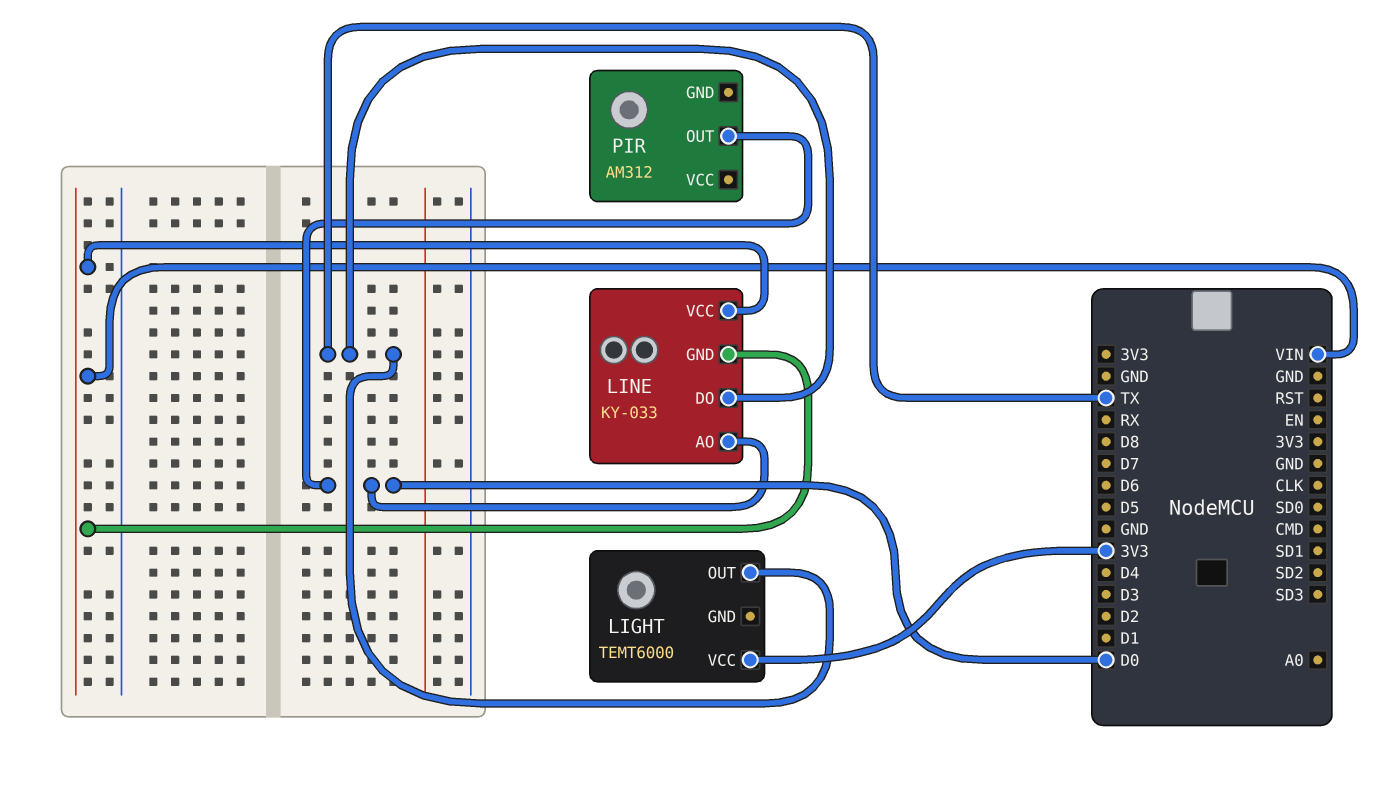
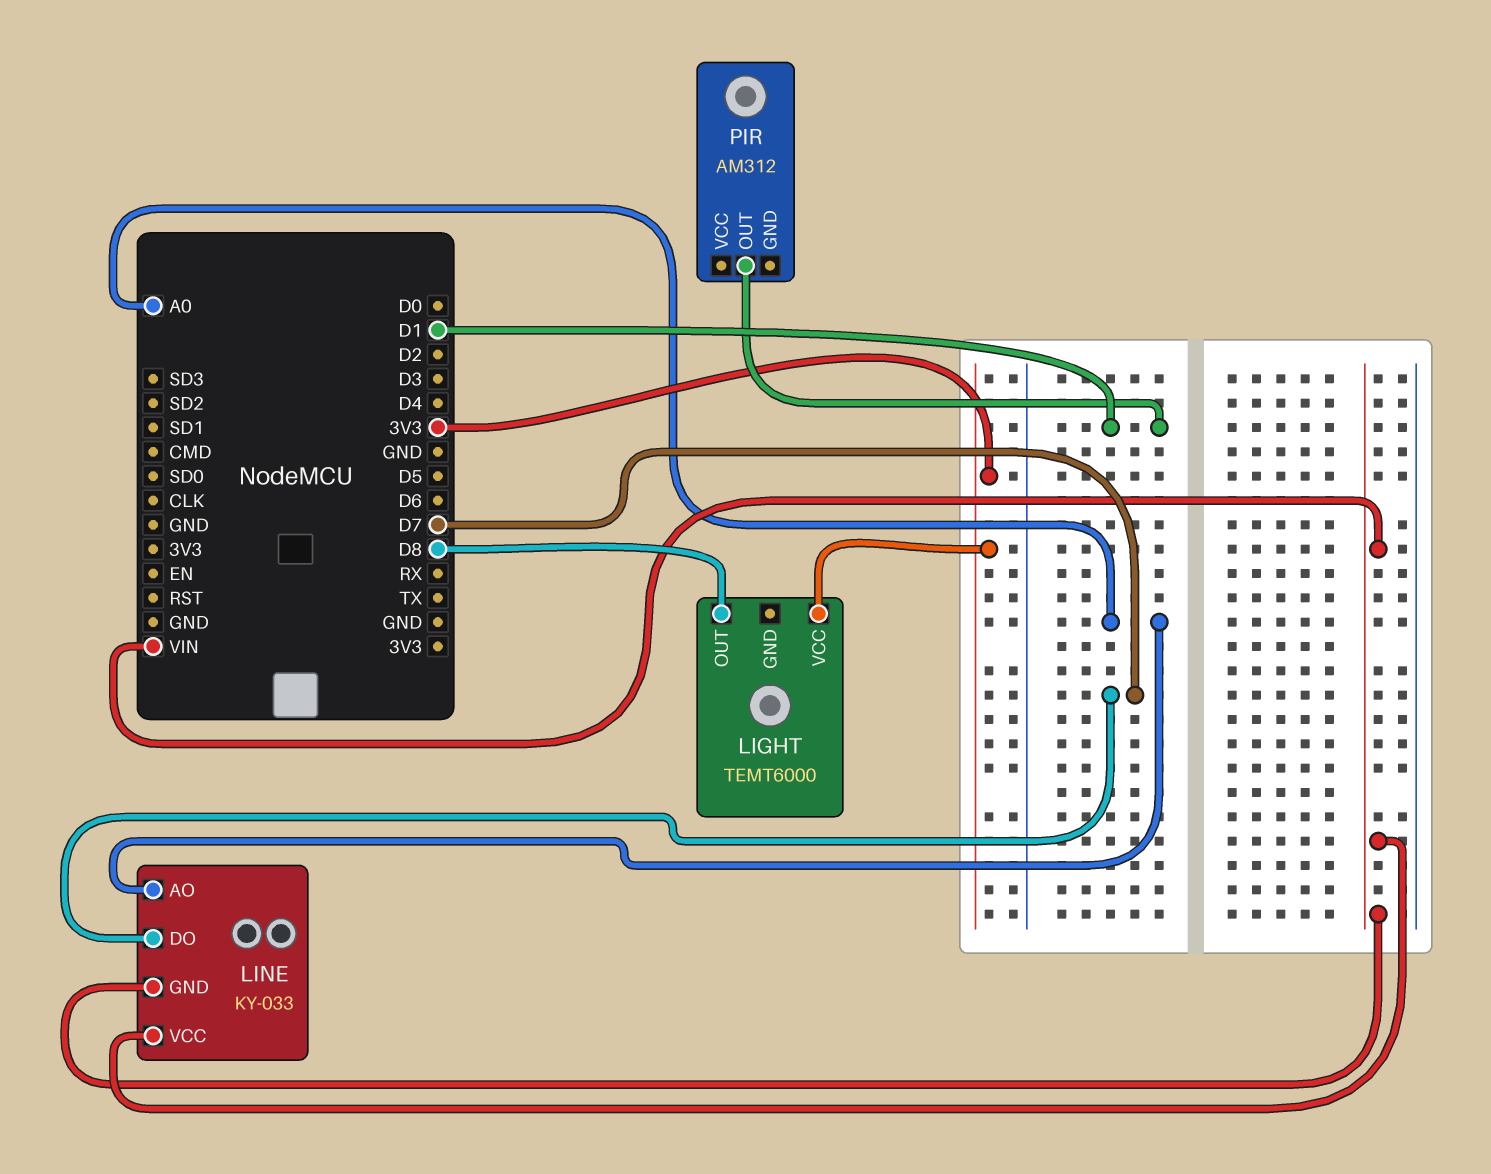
LIGHT pin OUT: TX -> D8
LINE pin AO: D0 -> A0
LINE pin DO: TX -> D7
PIR pin OUT: D0 -> D1

